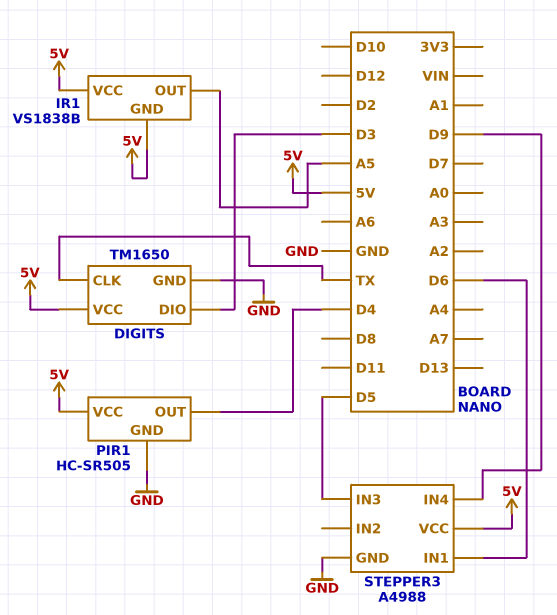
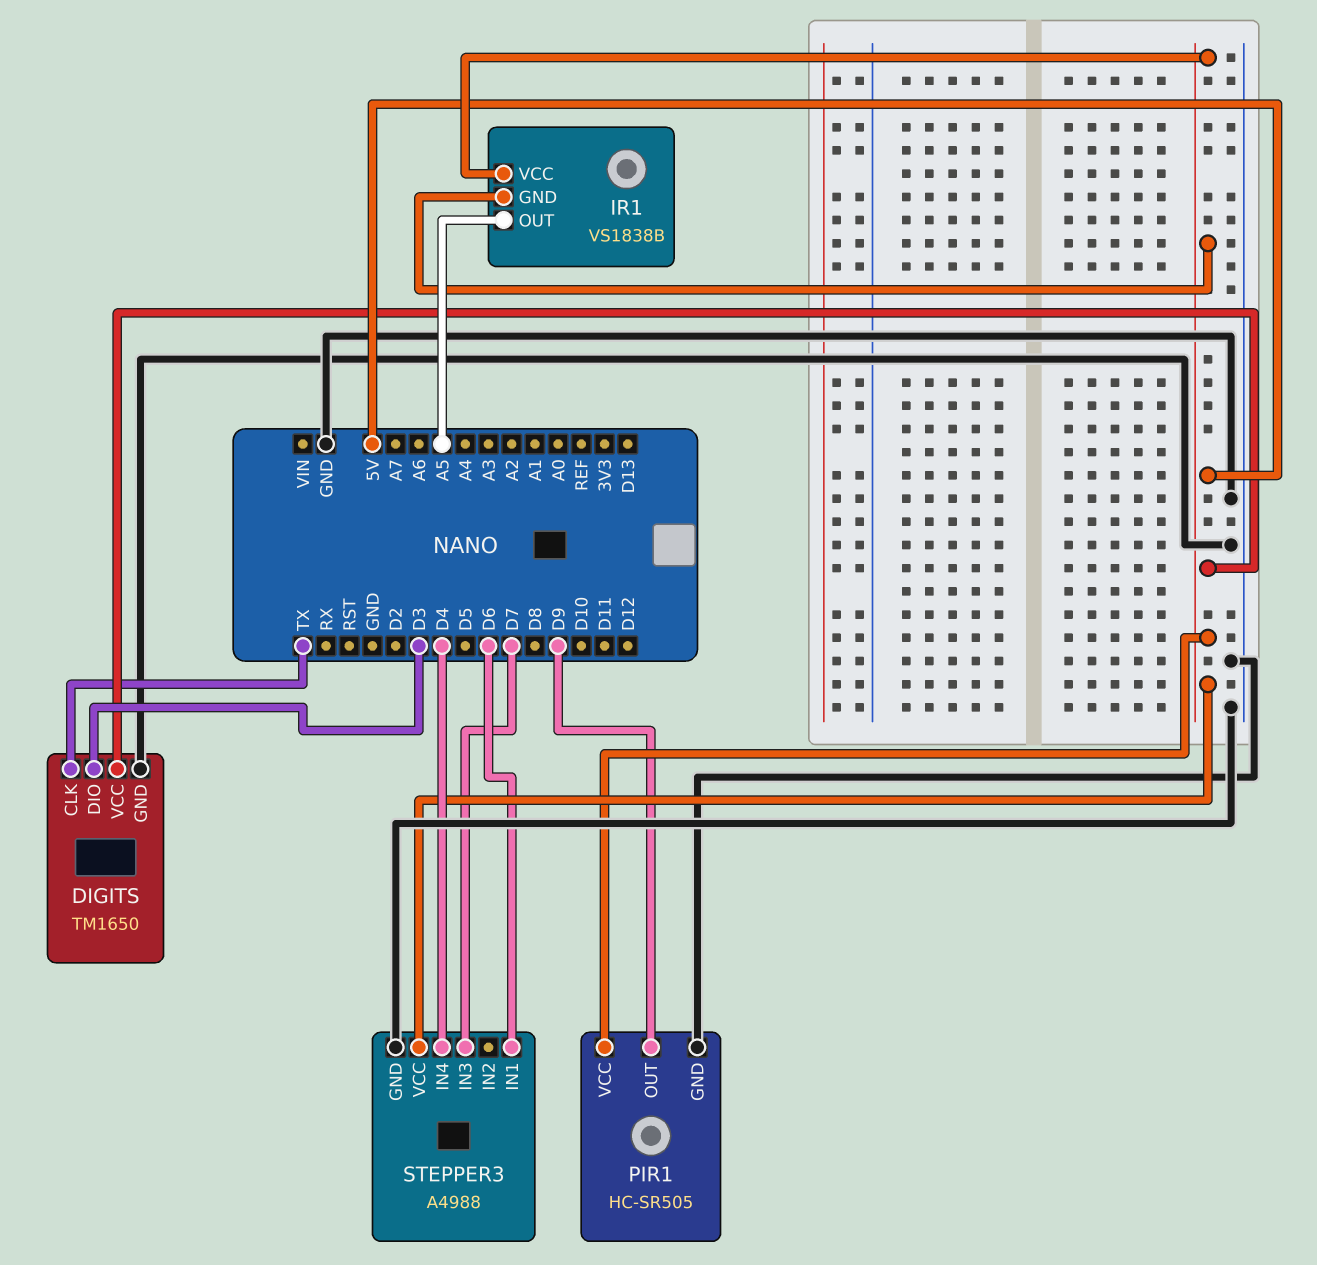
PIR1 pin OUT: D4 -> D9
STEPPER3 pin IN3: D5 -> D7
STEPPER3 pin IN4: D9 -> D4

